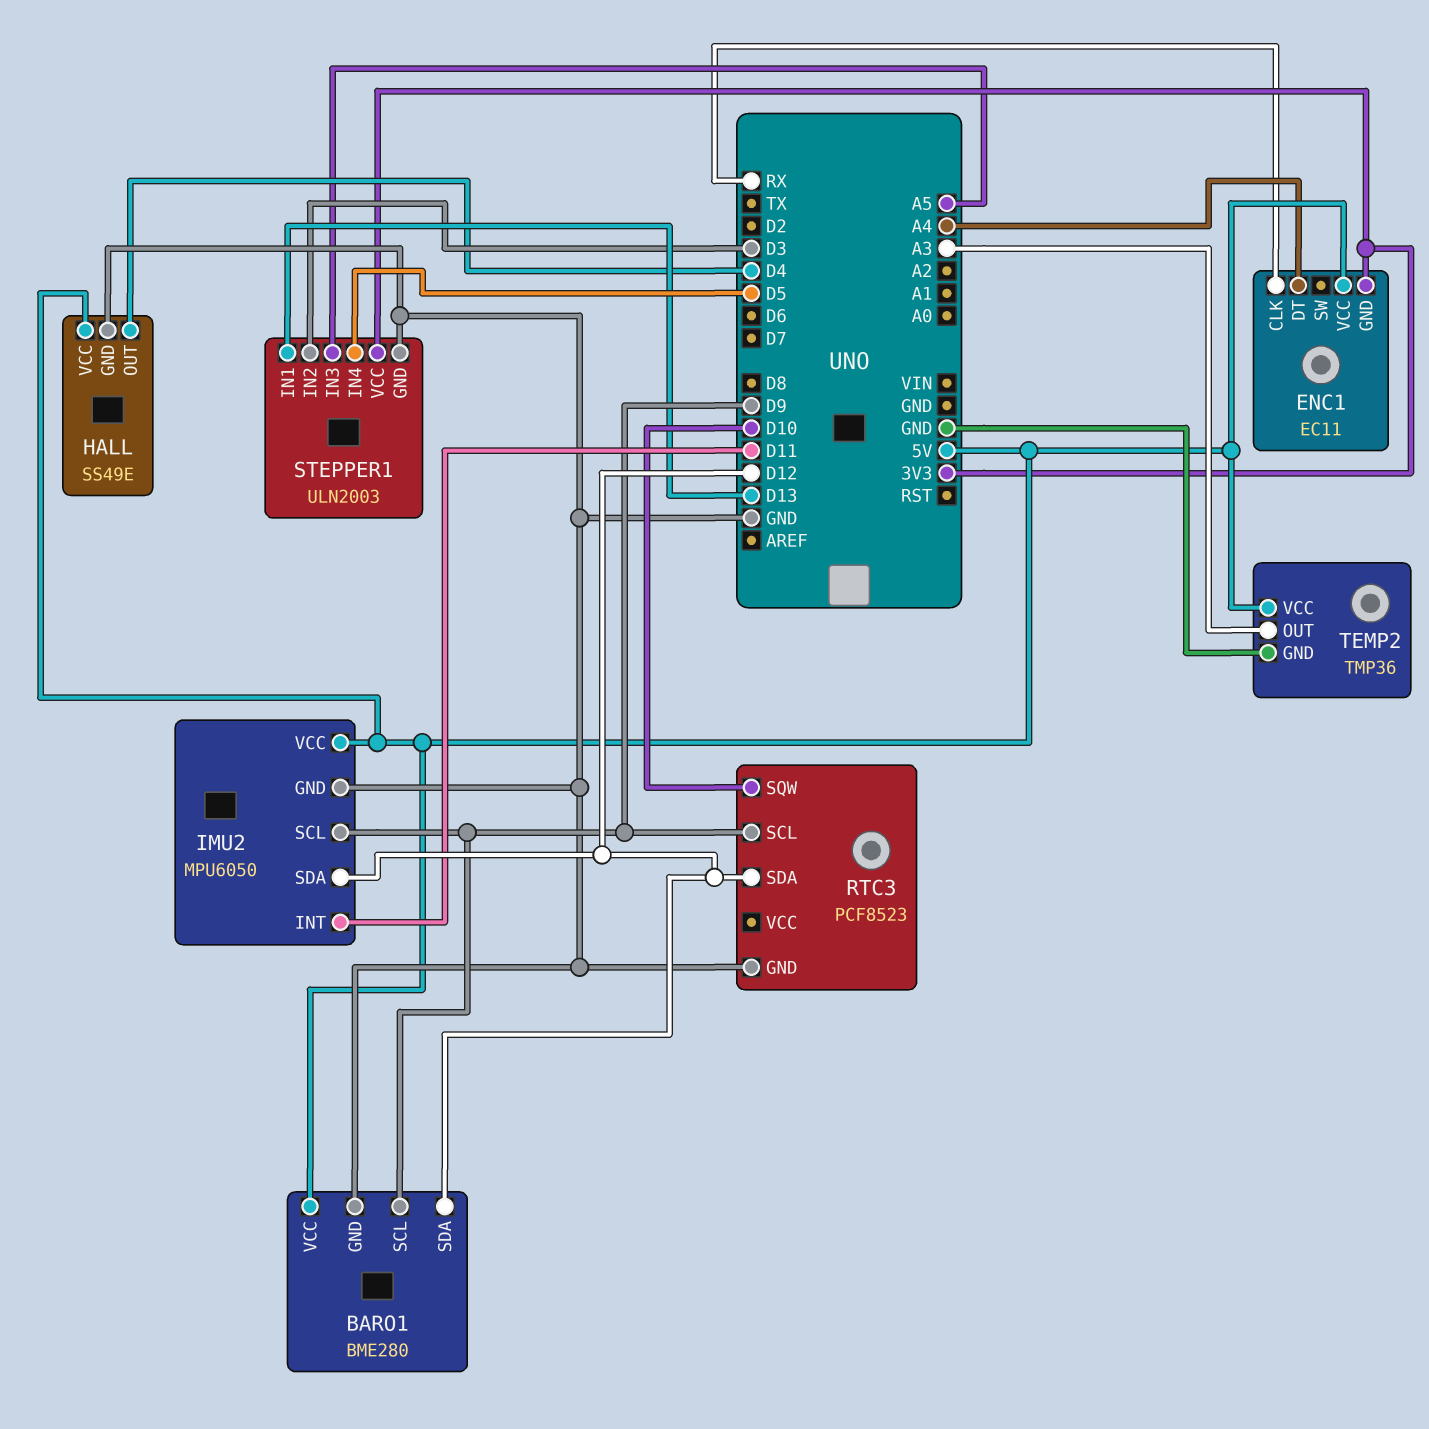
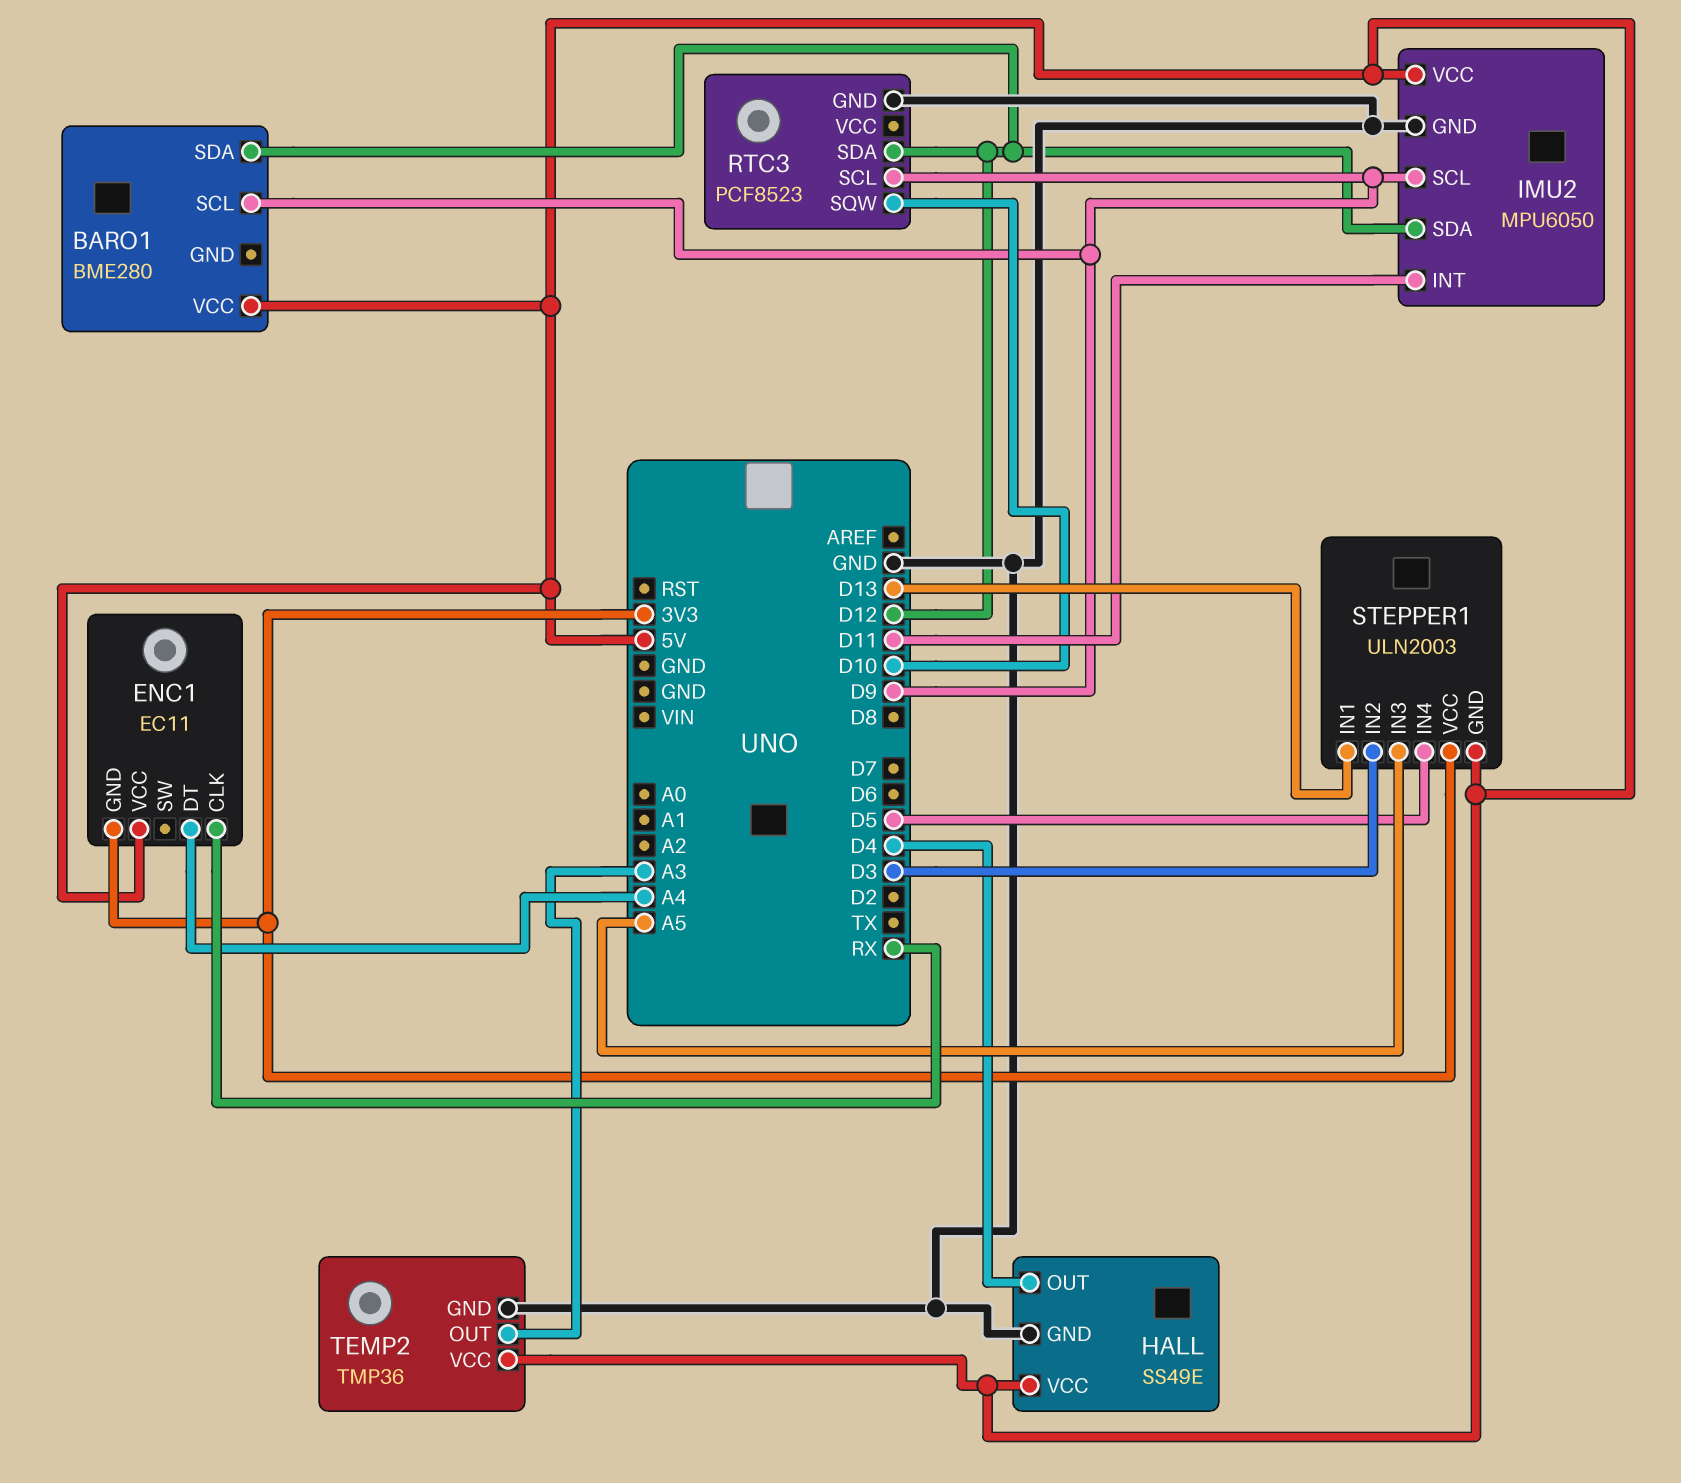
BARO1 pin GND: GND -> none
STEPPER1 pin GND: GND -> 5V

